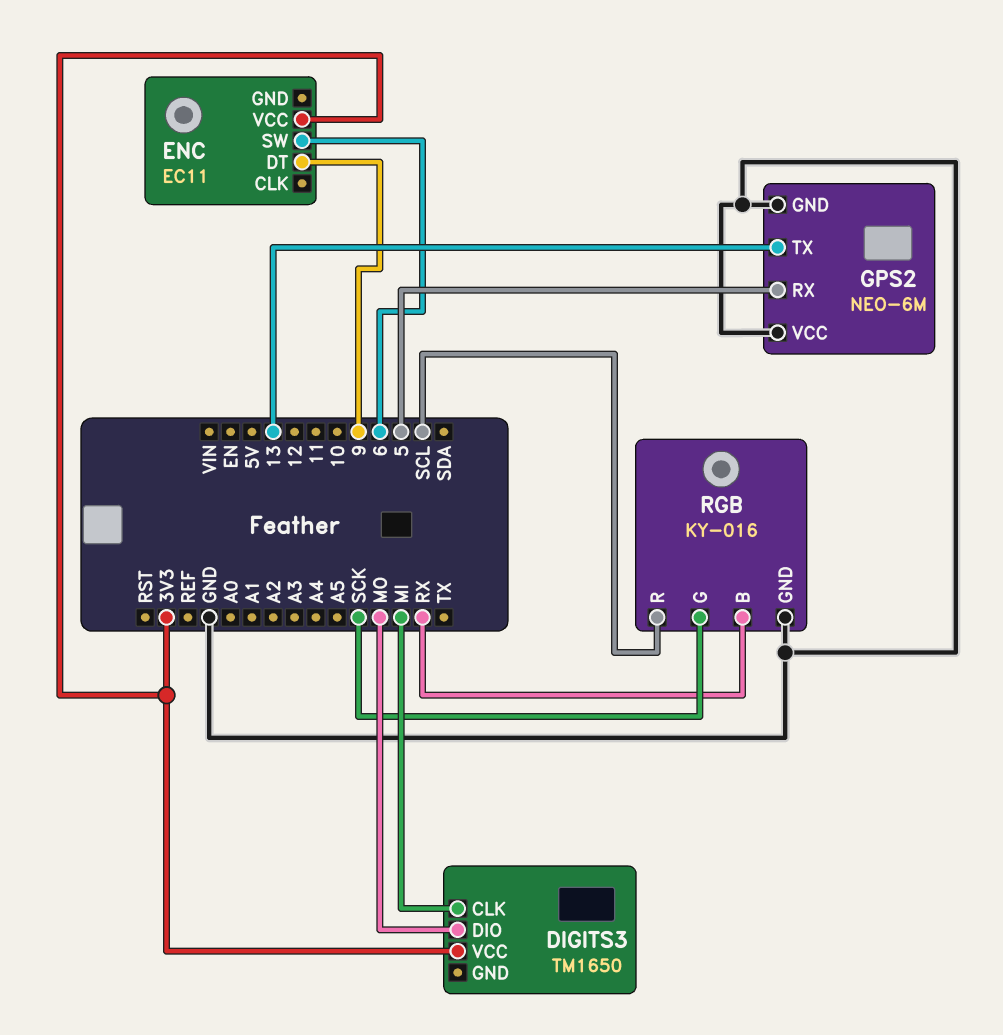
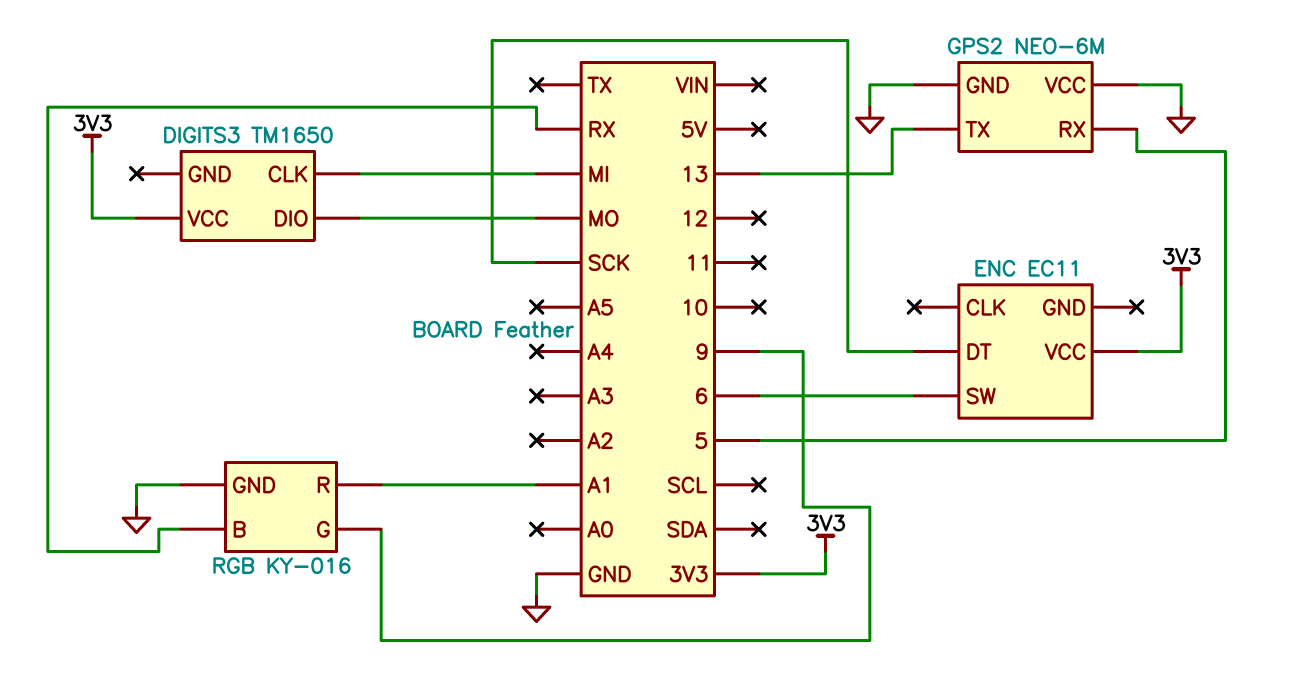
ENC pin DT: 9 -> SCK
RGB pin G: SCK -> 9
RGB pin R: SCL -> A1

